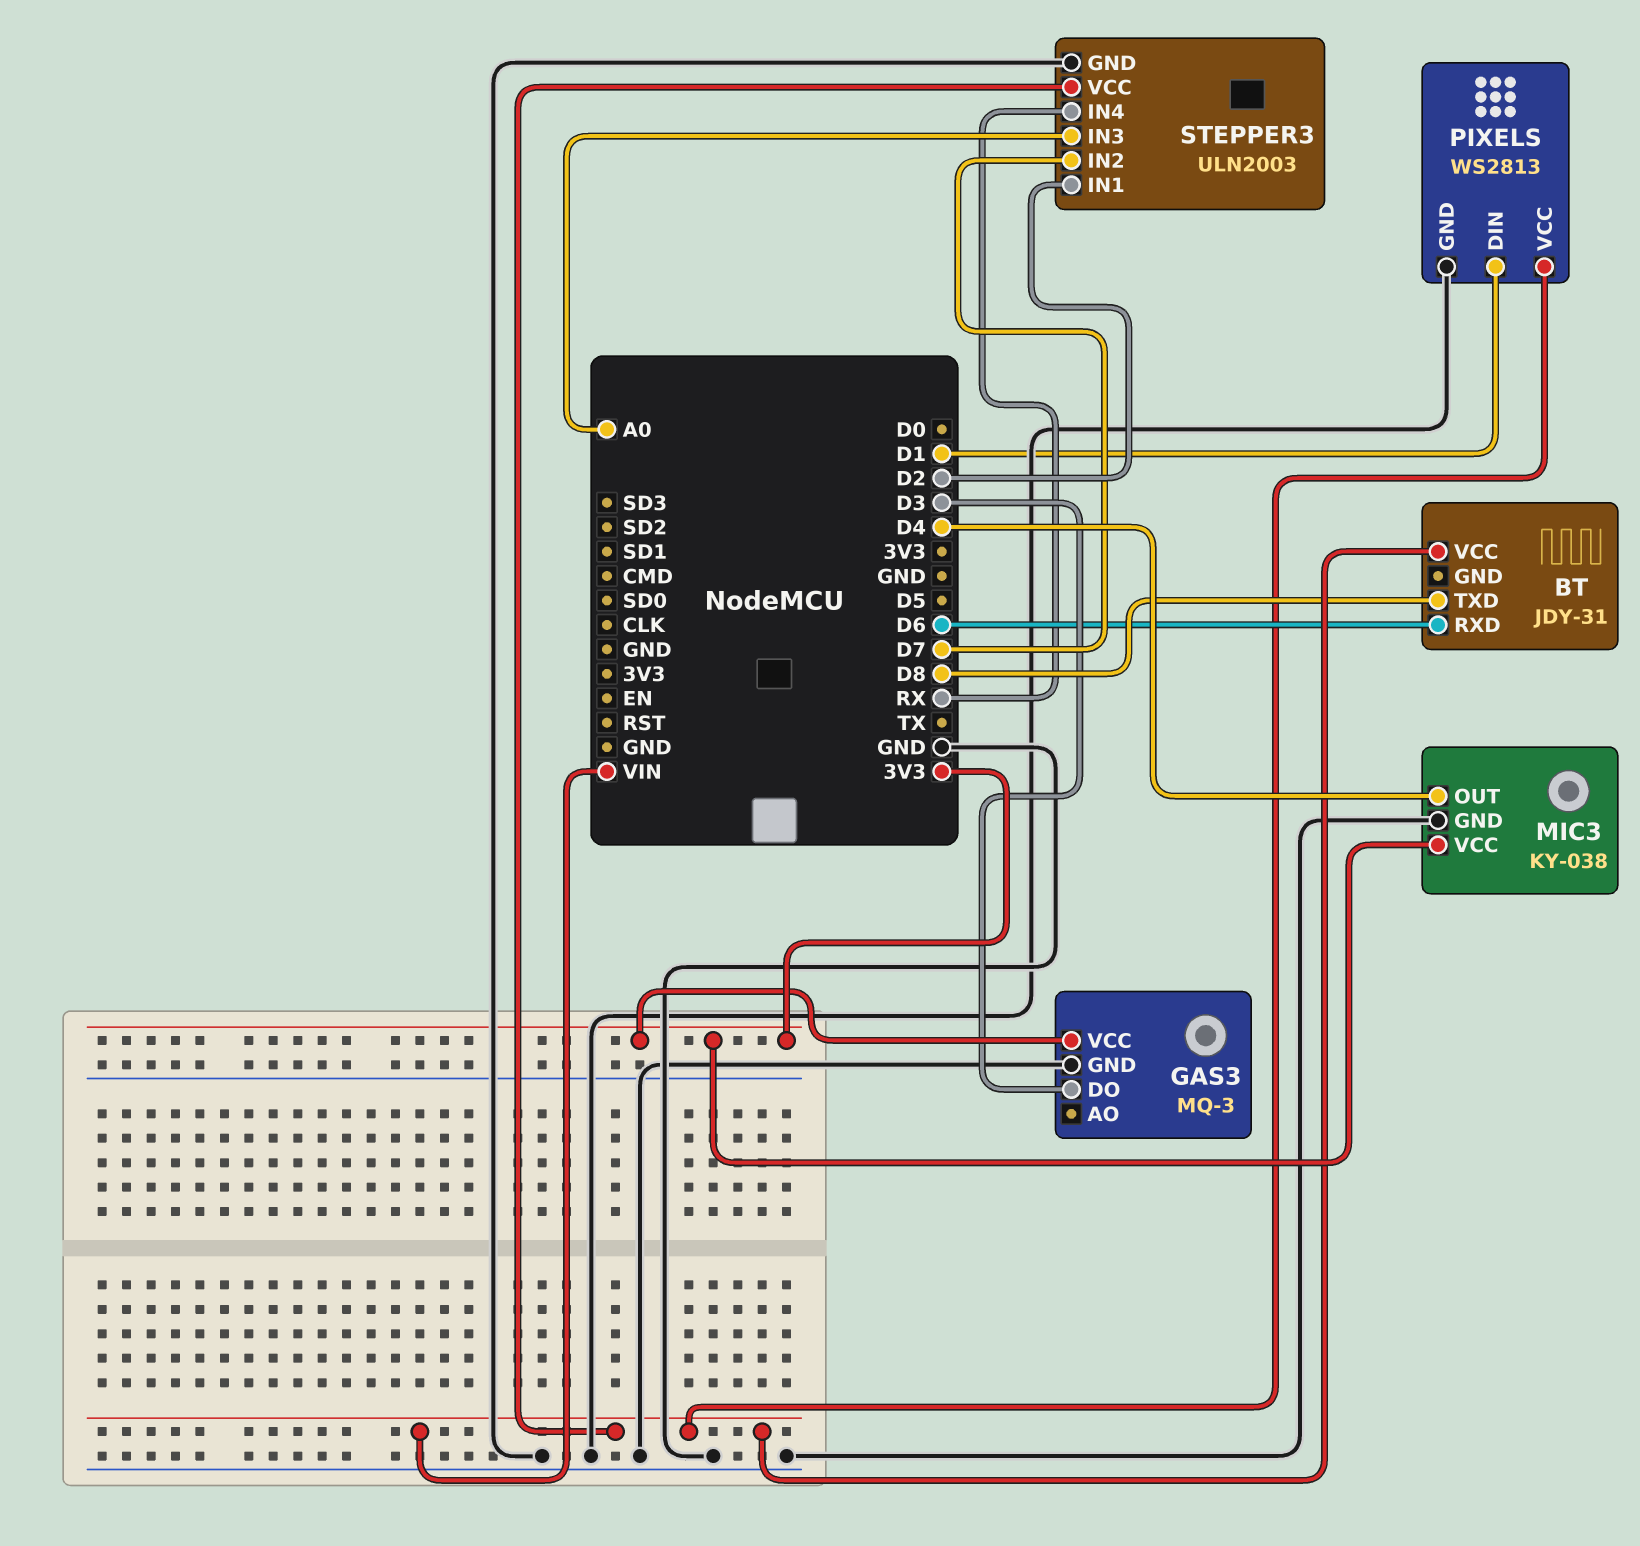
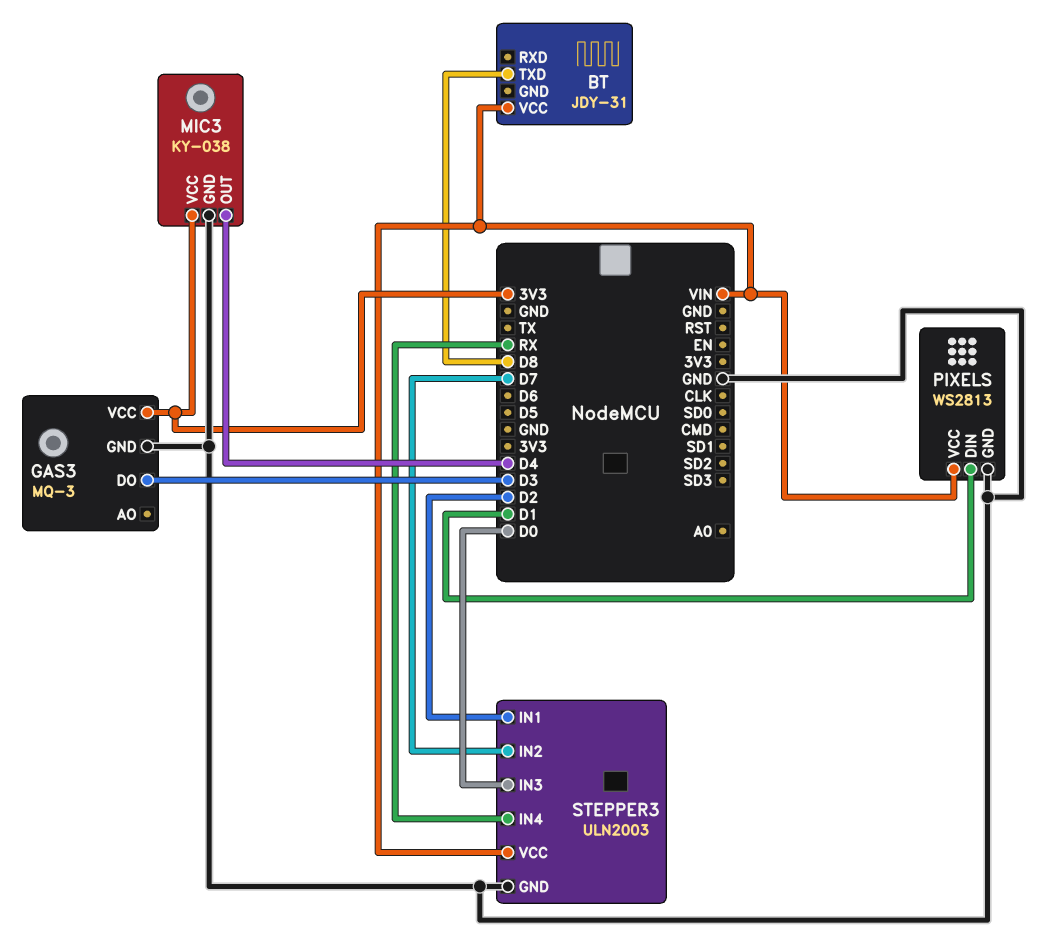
BT pin RXD: D6 -> none
STEPPER3 pin IN3: A0 -> D0

